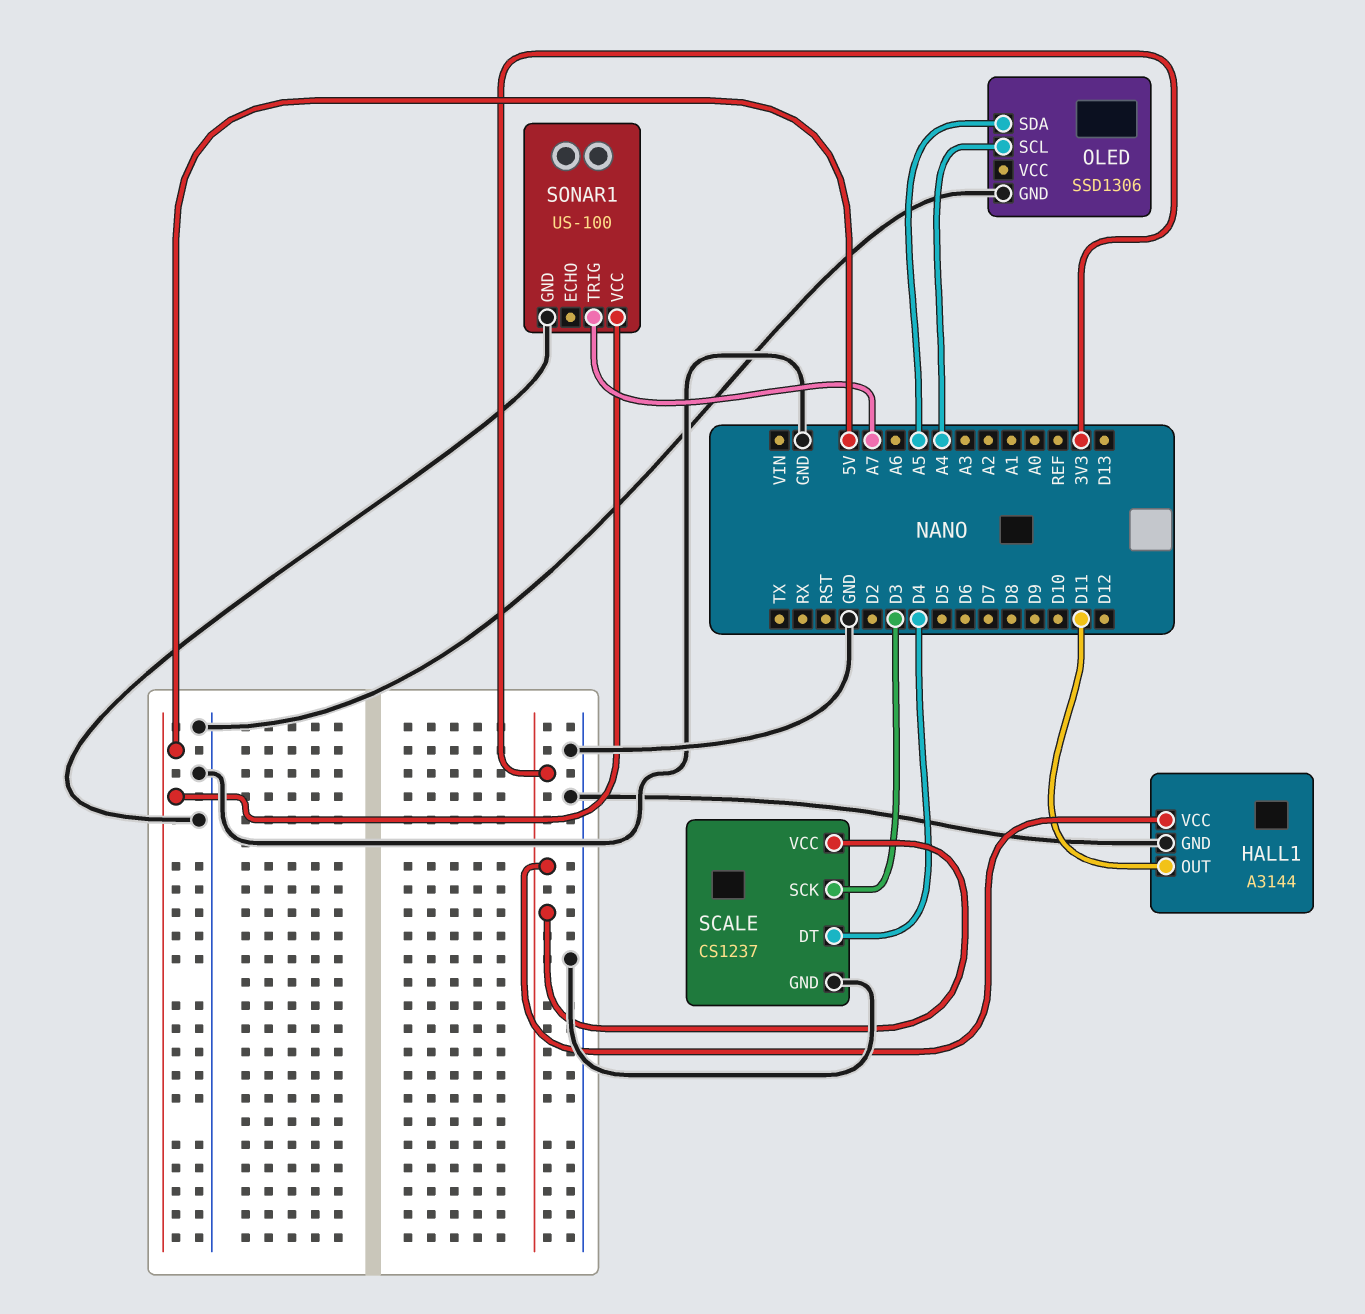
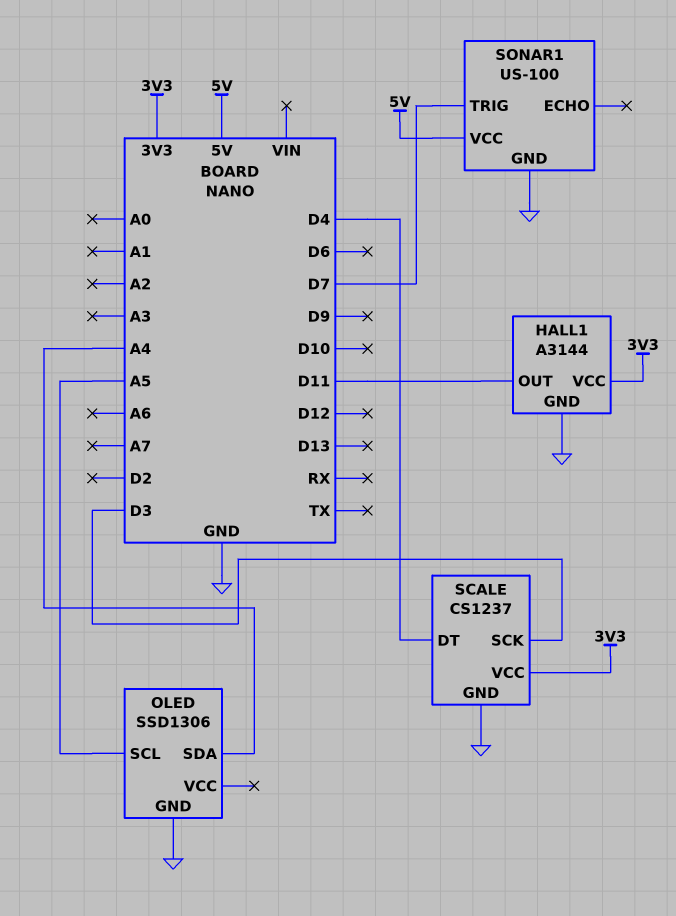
OLED pin SCL: A4 -> A5
OLED pin SDA: A5 -> A4
SONAR1 pin TRIG: A7 -> D7

